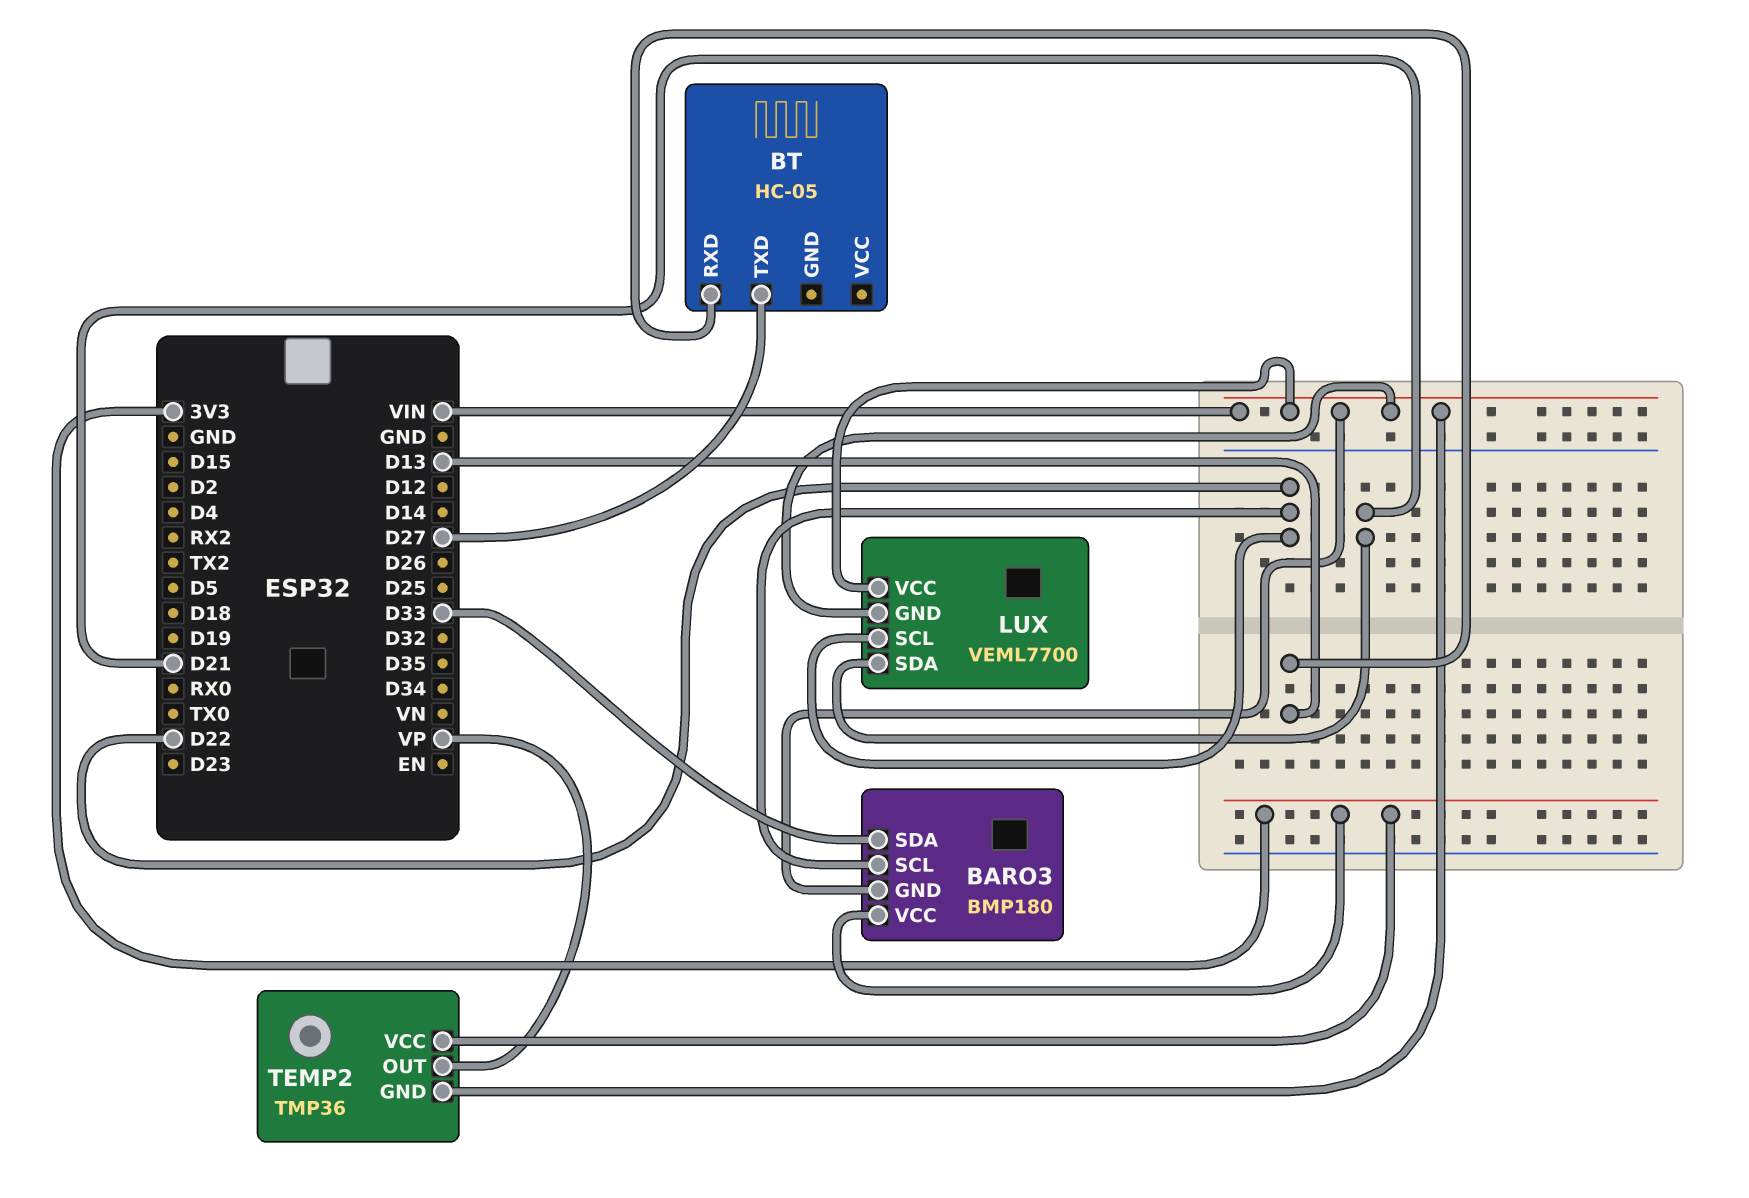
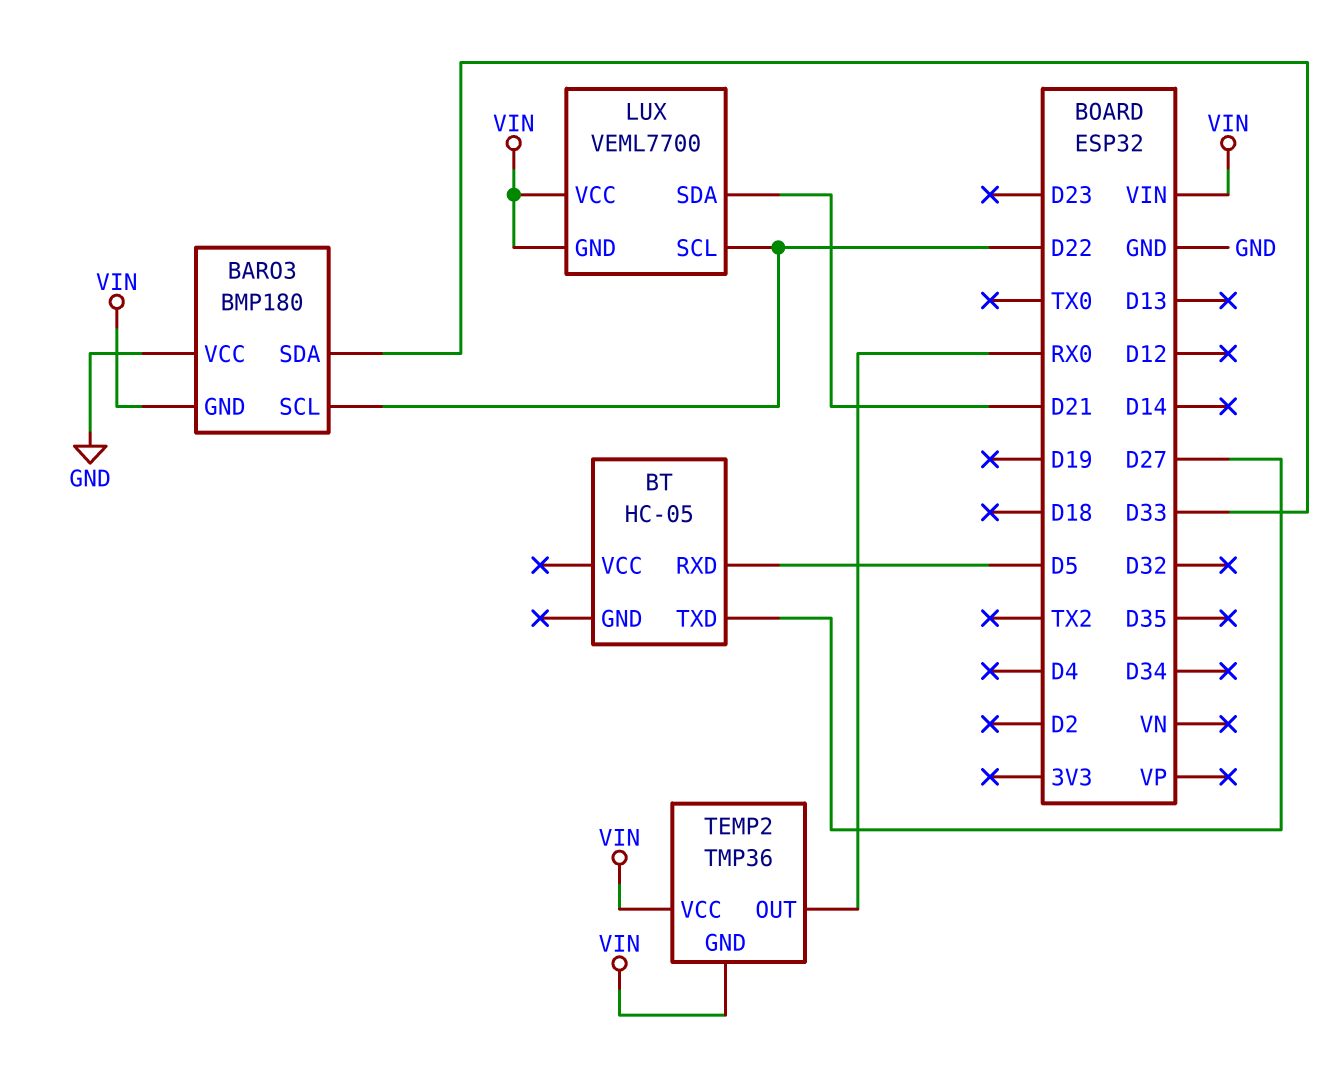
BARO3 pin VCC: 3V3 -> GND
BT pin RXD: D13 -> D5
TEMP2 pin OUT: VP -> RX0
TEMP2 pin VCC: 3V3 -> VIN

